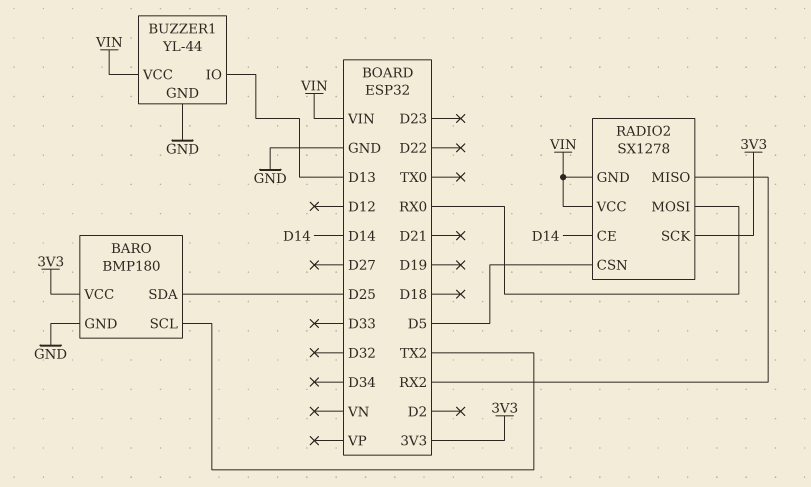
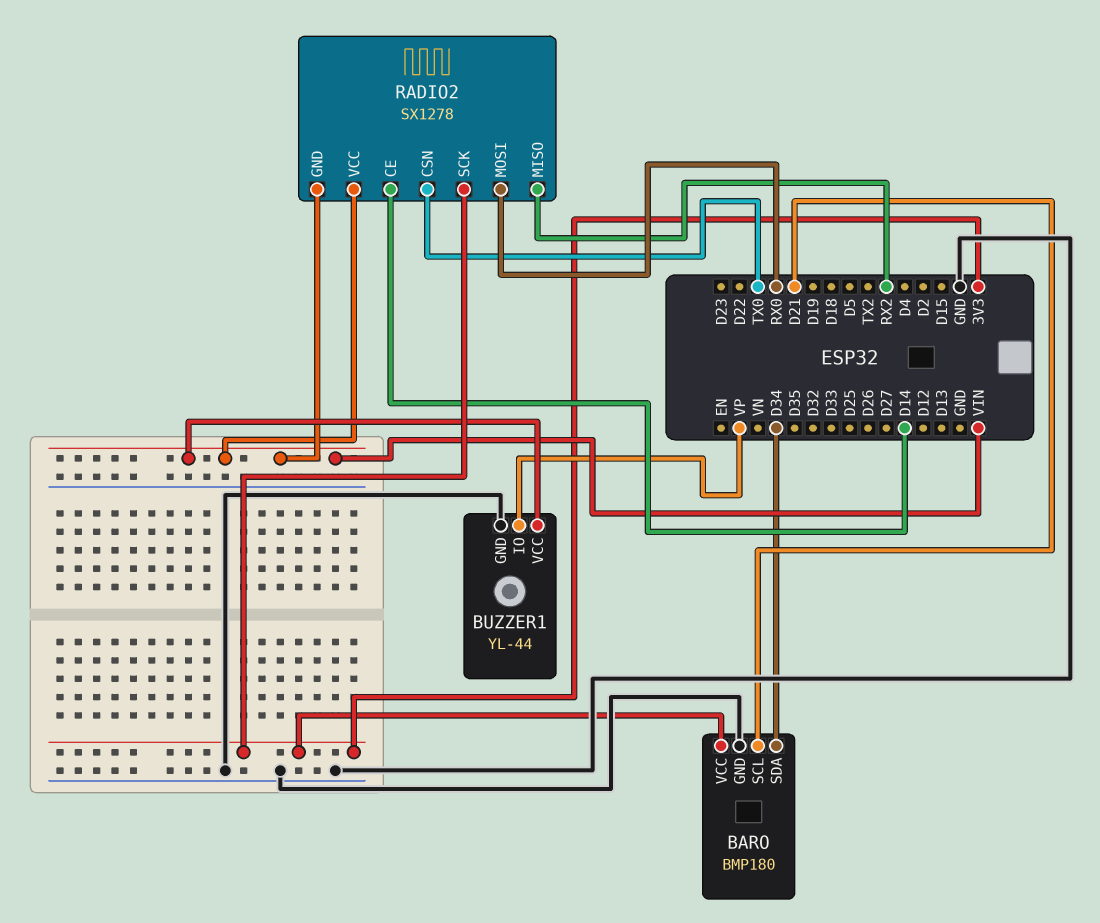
BARO pin SCL: TX2 -> D21
BARO pin SDA: D25 -> D34
BUZZER1 pin IO: D13 -> VP
RADIO2 pin CSN: D5 -> TX0

